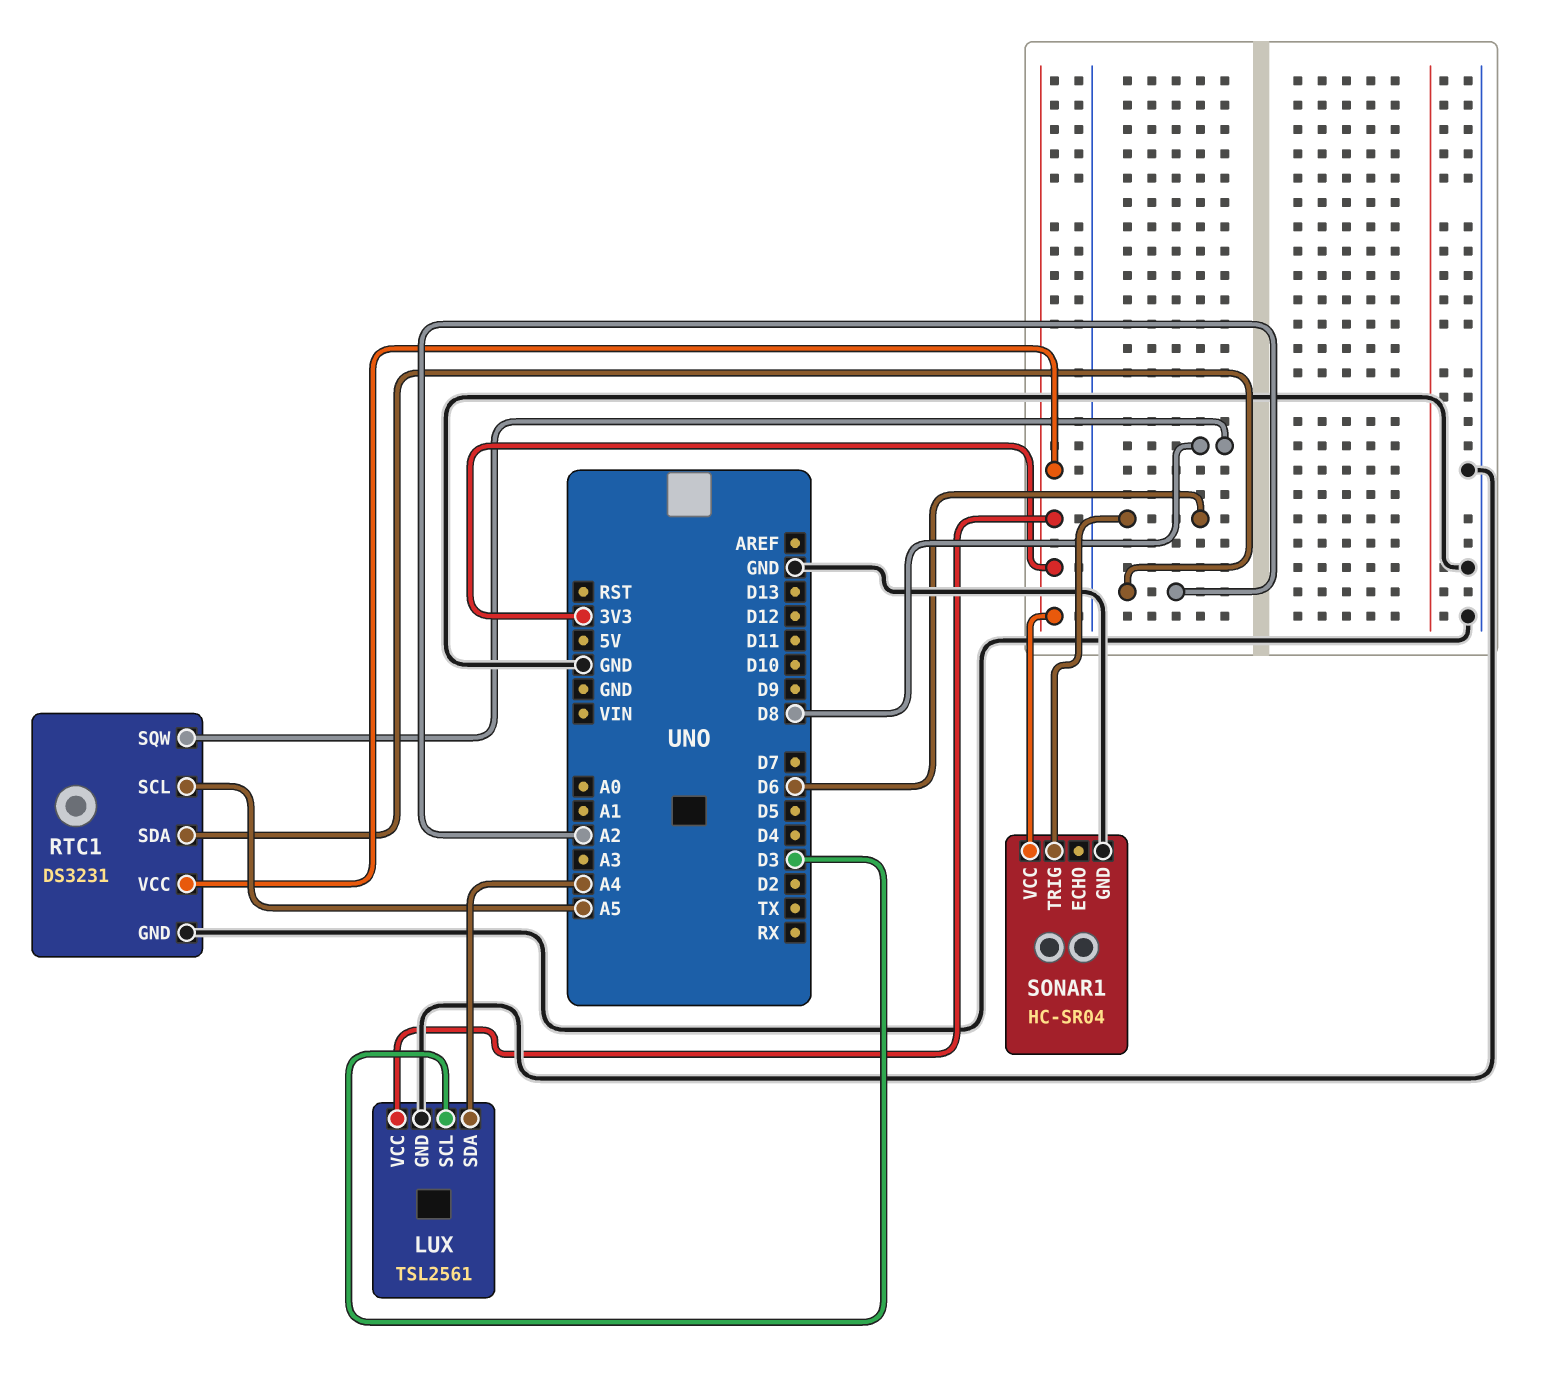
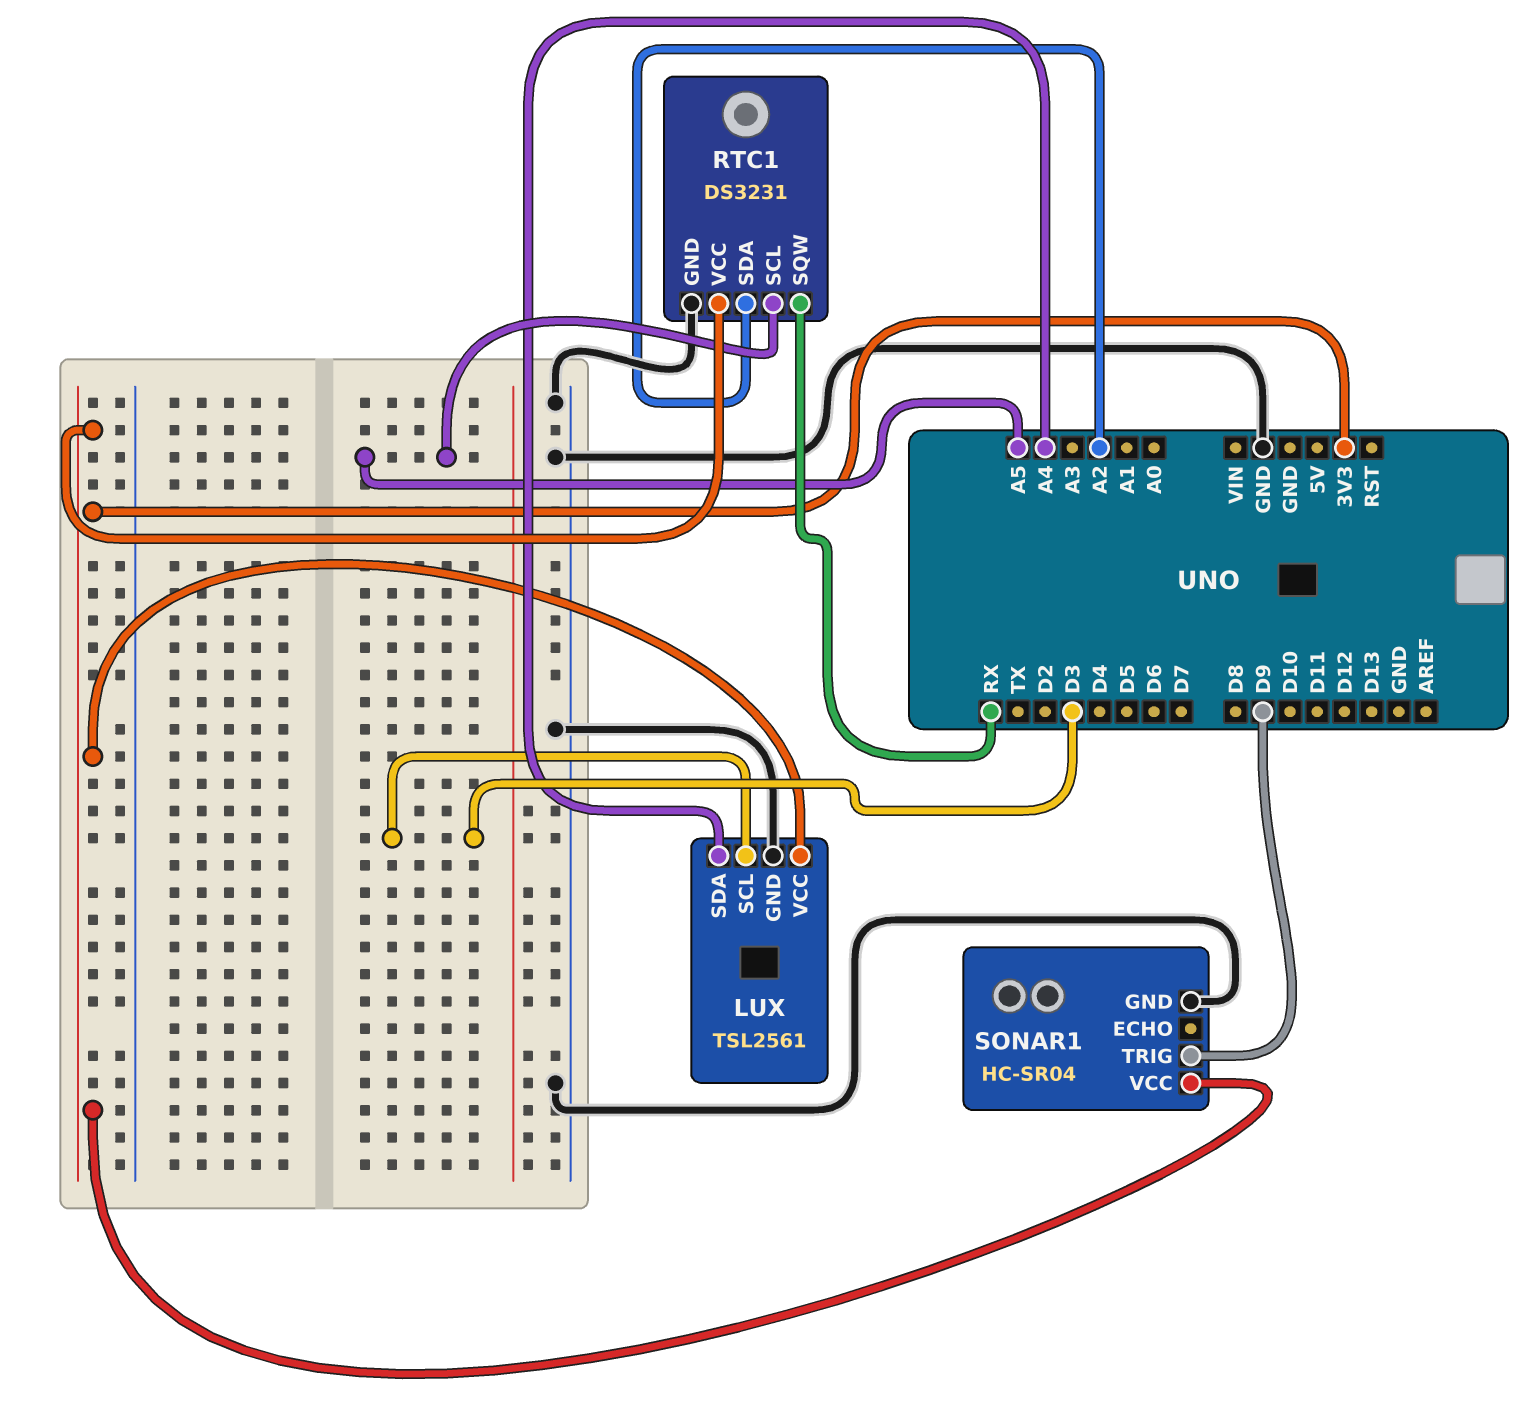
RTC1 pin SQW: D8 -> RX
SONAR1 pin TRIG: D6 -> D9

